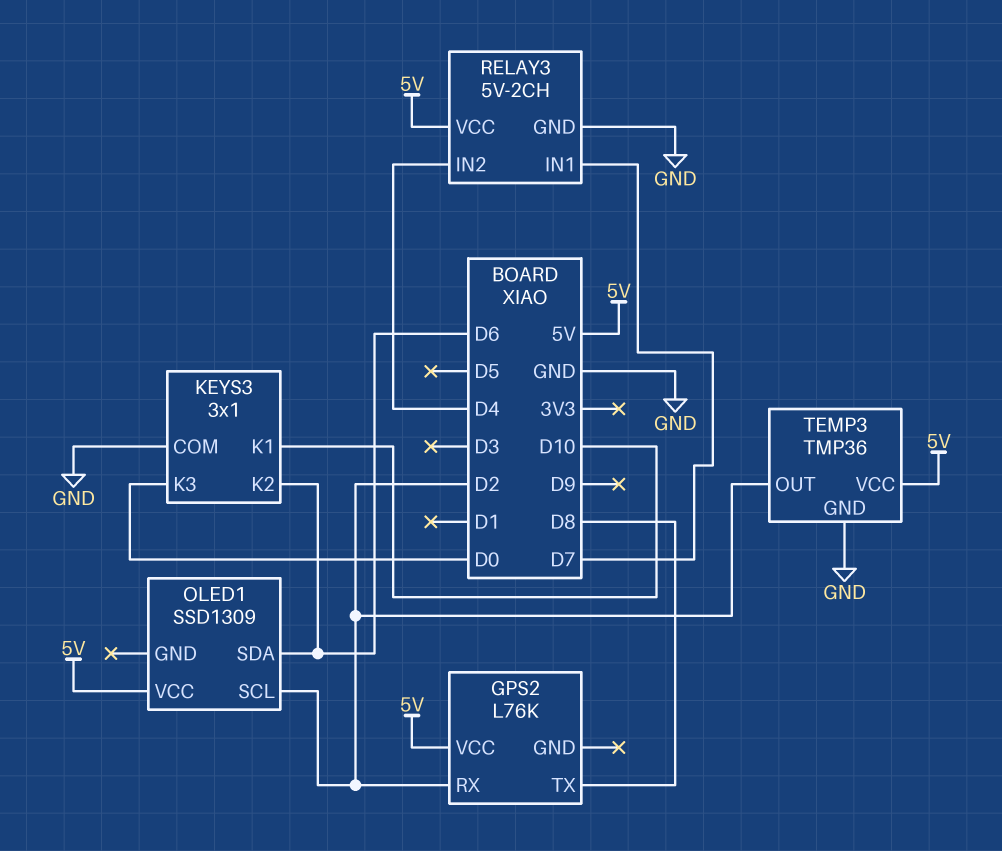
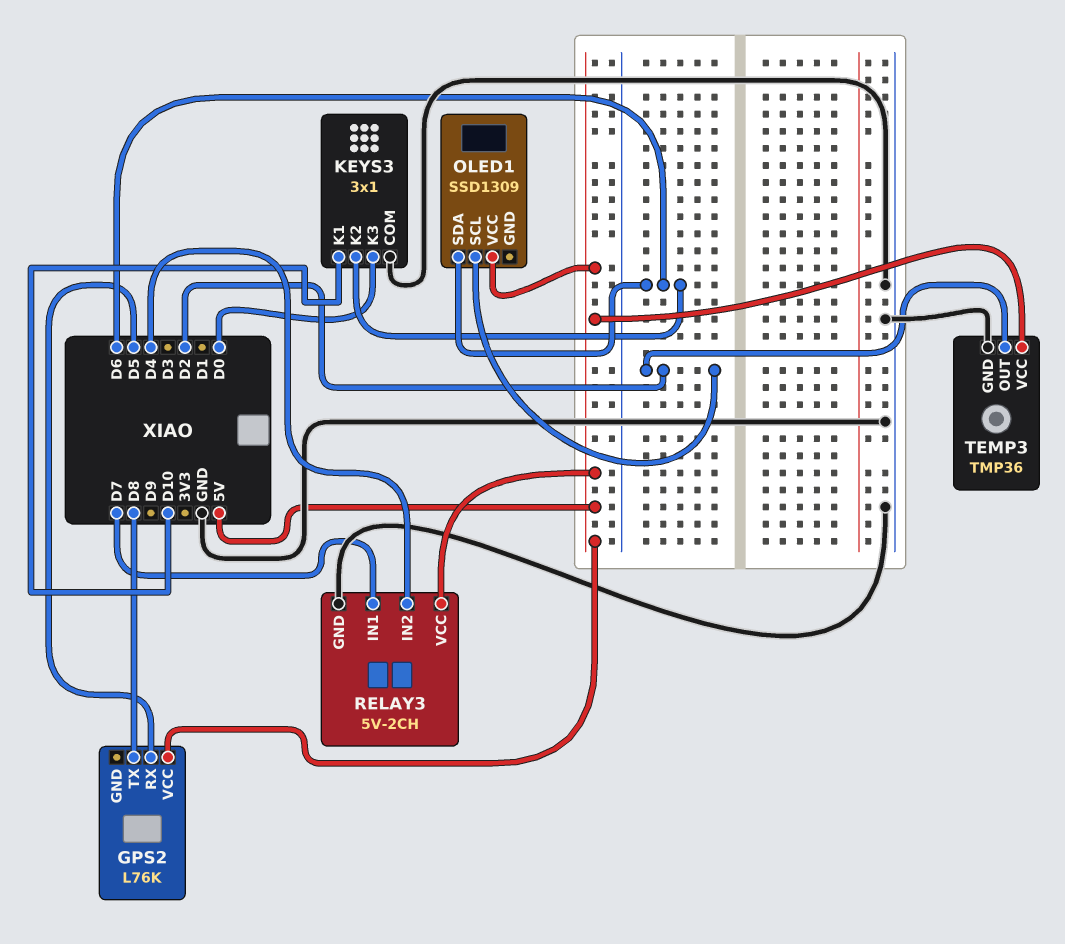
GPS2 pin RX: D2 -> D5

